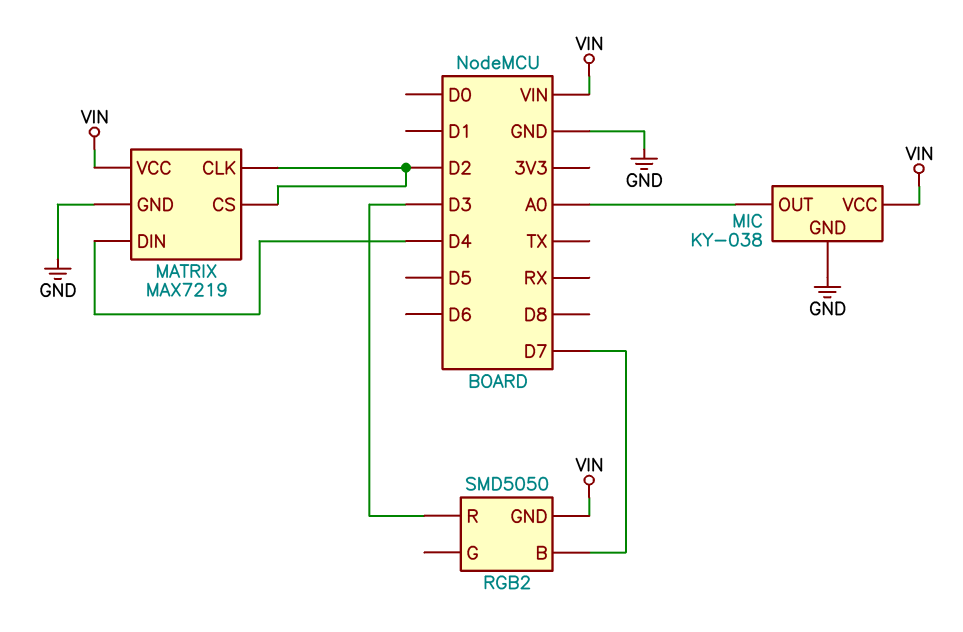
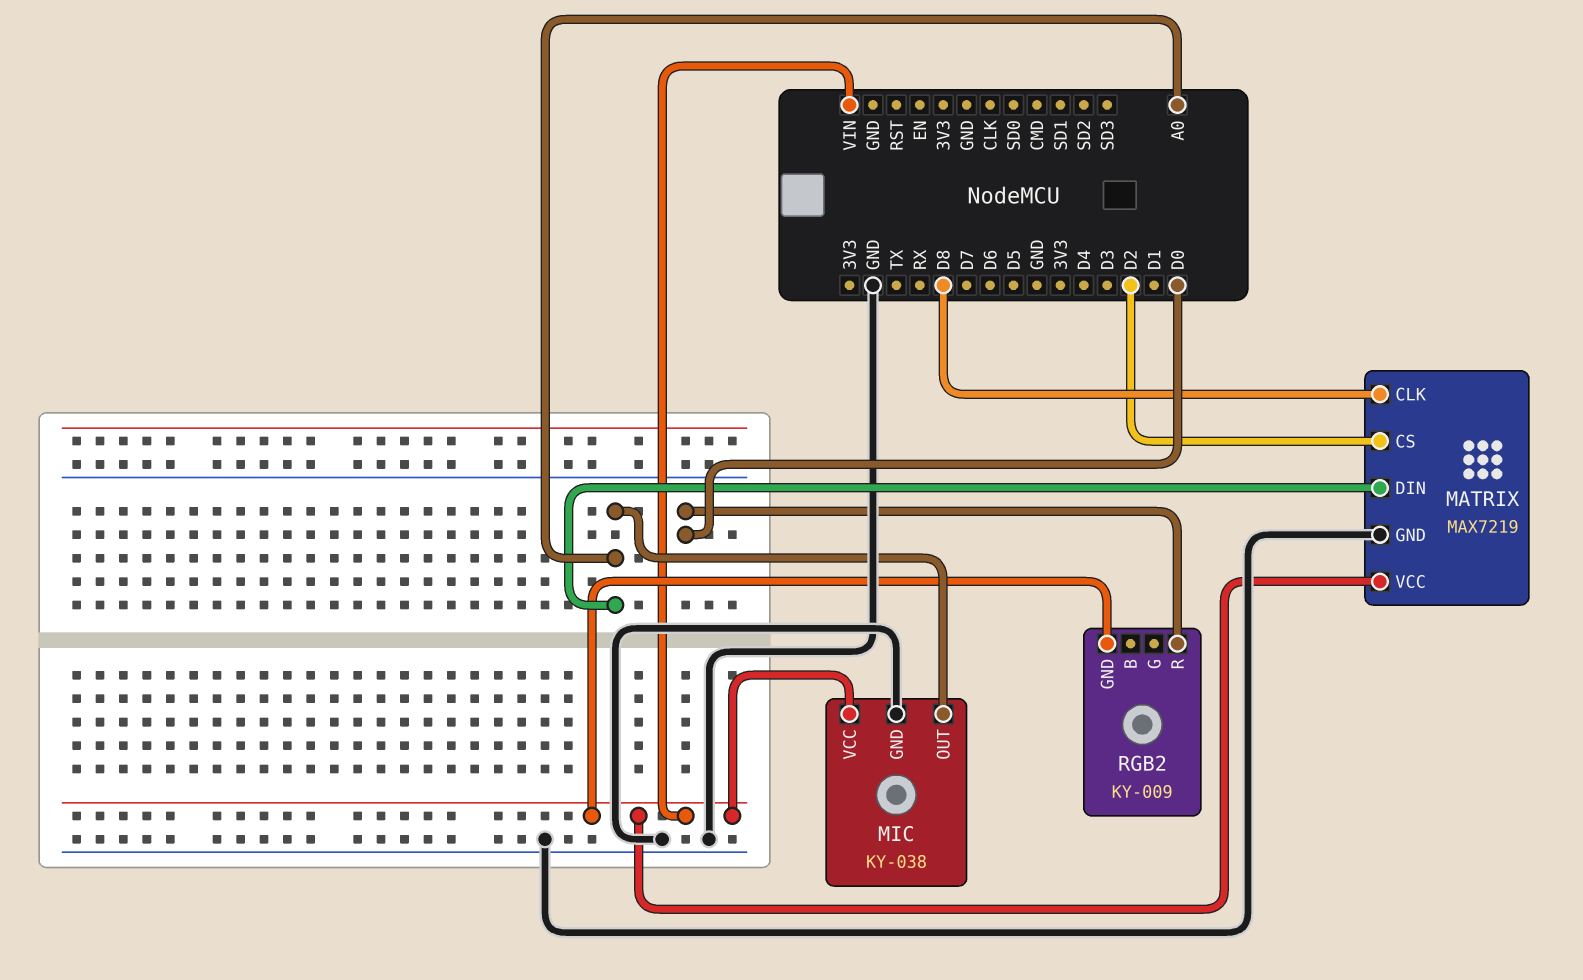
MATRIX pin CLK: D2 -> D8
MATRIX pin DIN: D4 -> A0
RGB2: SMD5050 -> KY-009
RGB2 pin B: D7 -> none
RGB2 pin R: D3 -> D0

